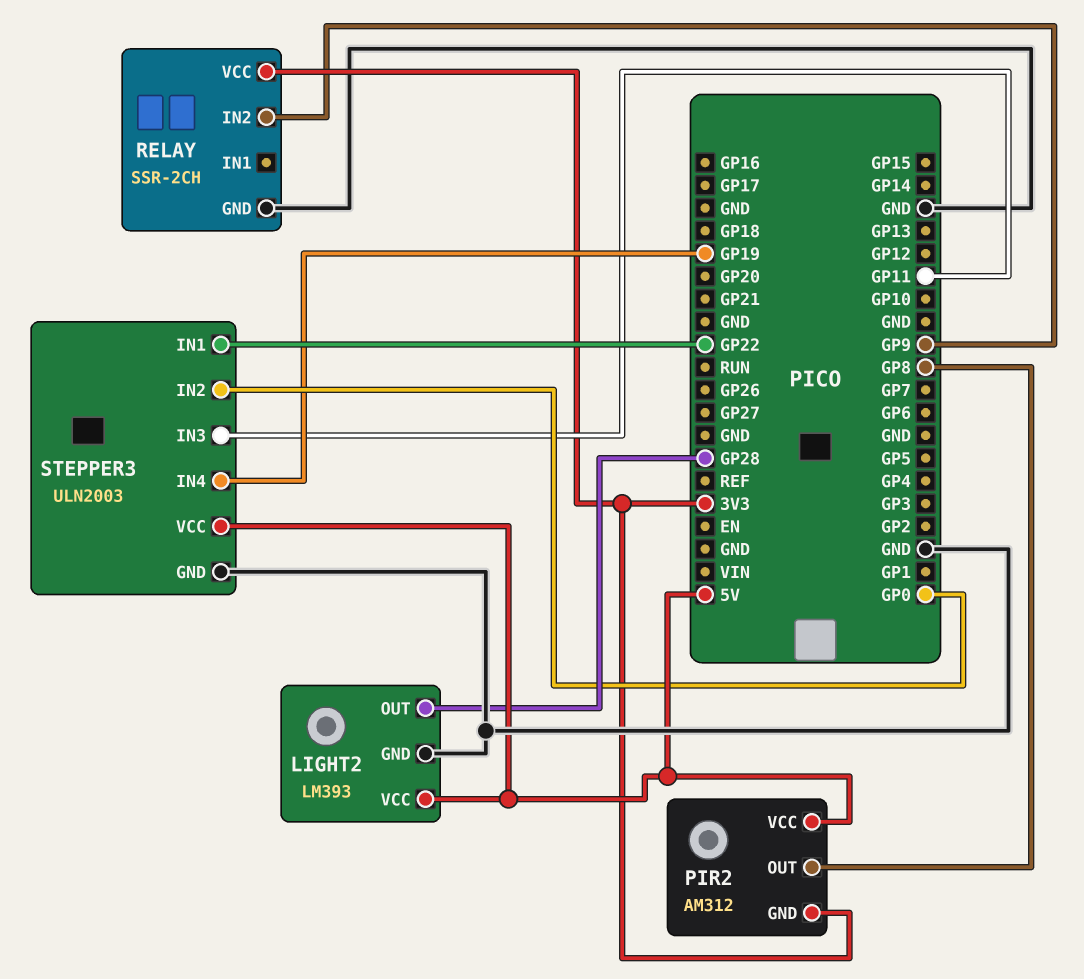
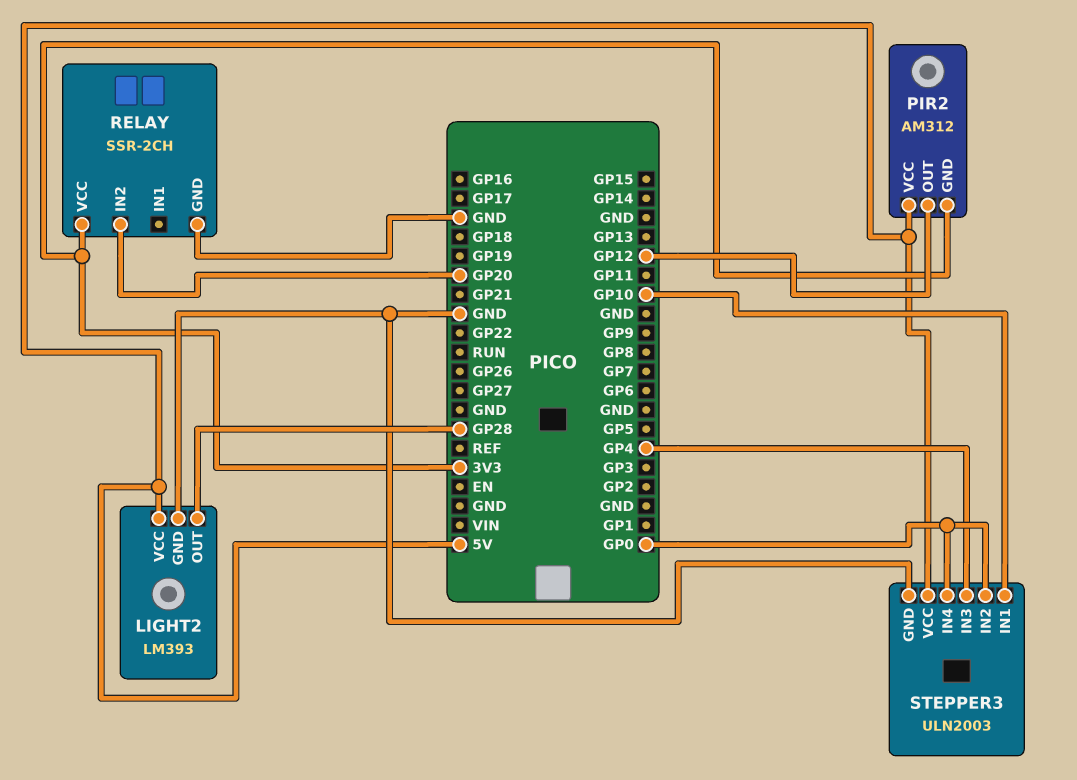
PIR2 pin OUT: GP8 -> GP12
RELAY pin IN2: GP9 -> GP20
STEPPER3 pin IN1: GP22 -> GP10
STEPPER3 pin IN3: GP11 -> GP4
STEPPER3 pin IN4: GP19 -> GP0

